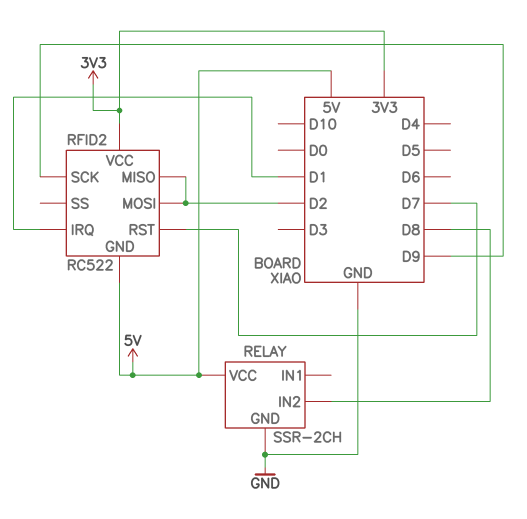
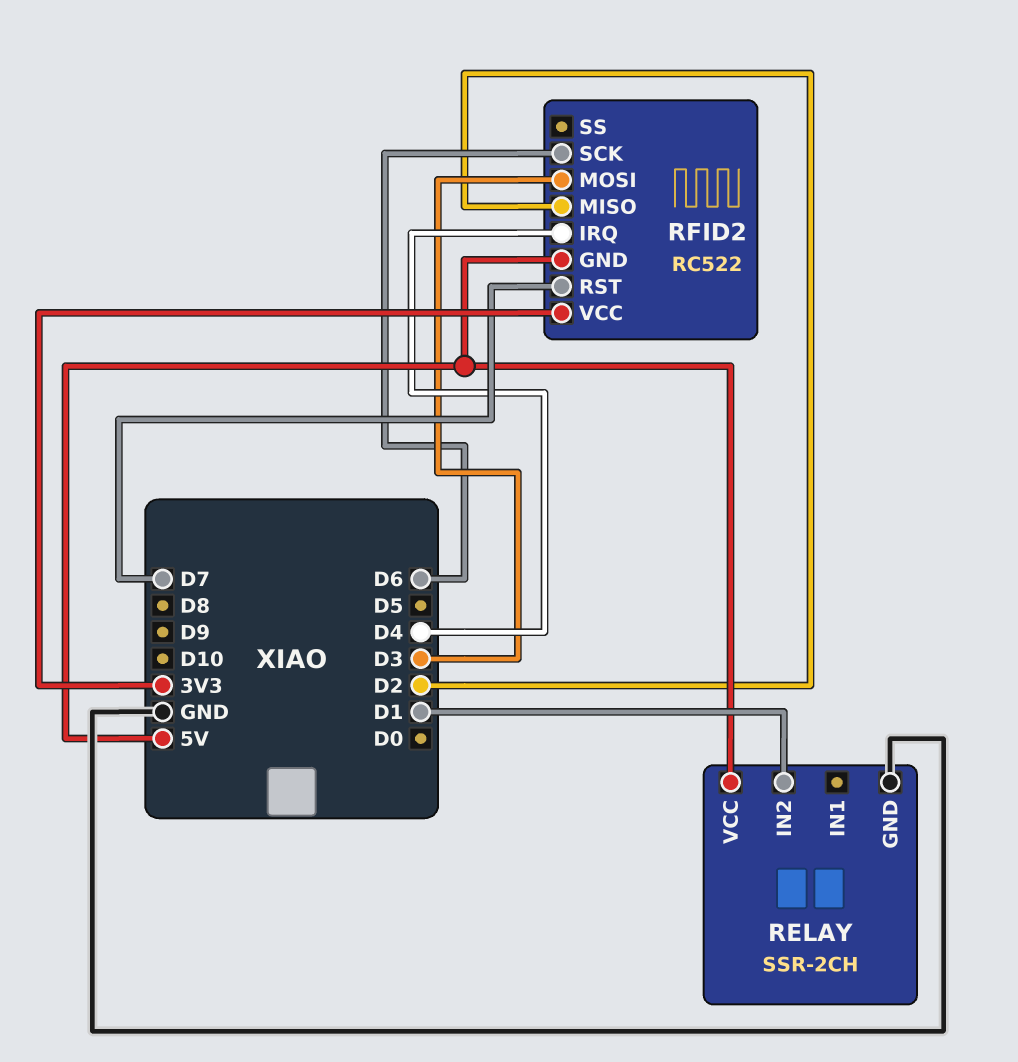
RELAY pin IN2: D8 -> D1
RFID2 pin IRQ: D1 -> D4
RFID2 pin MOSI: D2 -> D3
RFID2 pin SCK: D9 -> D6

